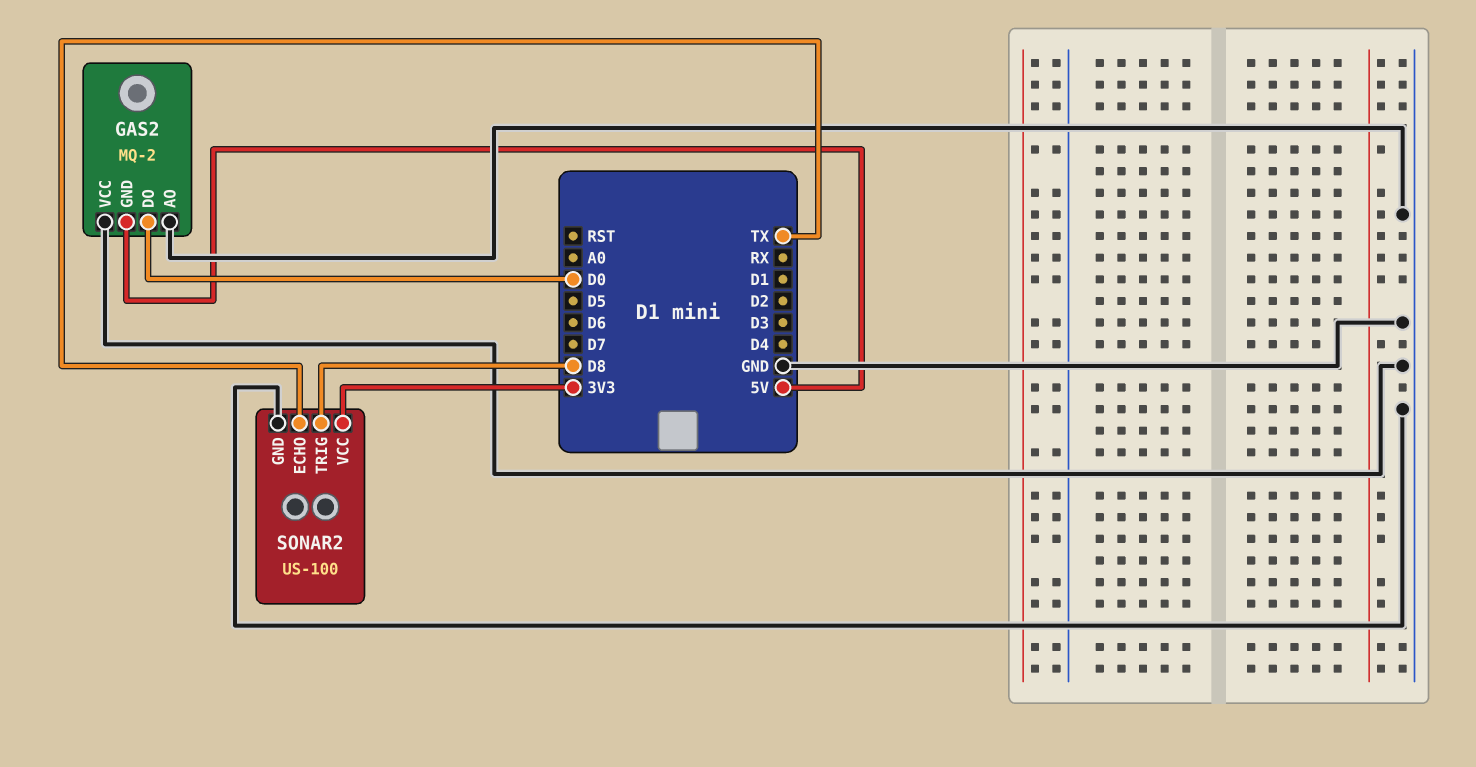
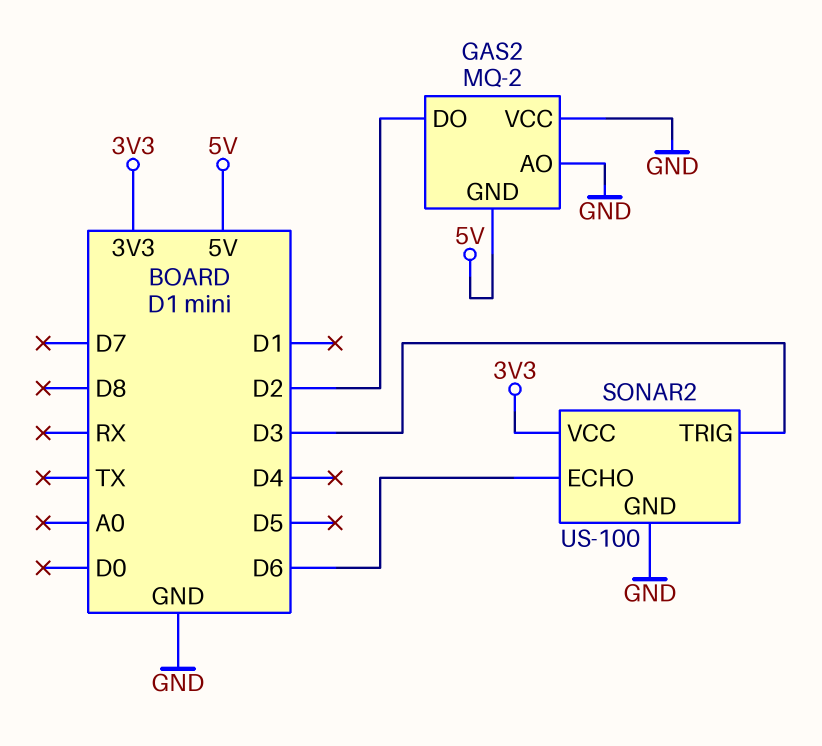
GAS2 pin DO: D0 -> D2
SONAR2 pin ECHO: TX -> D6
SONAR2 pin TRIG: D8 -> D3

